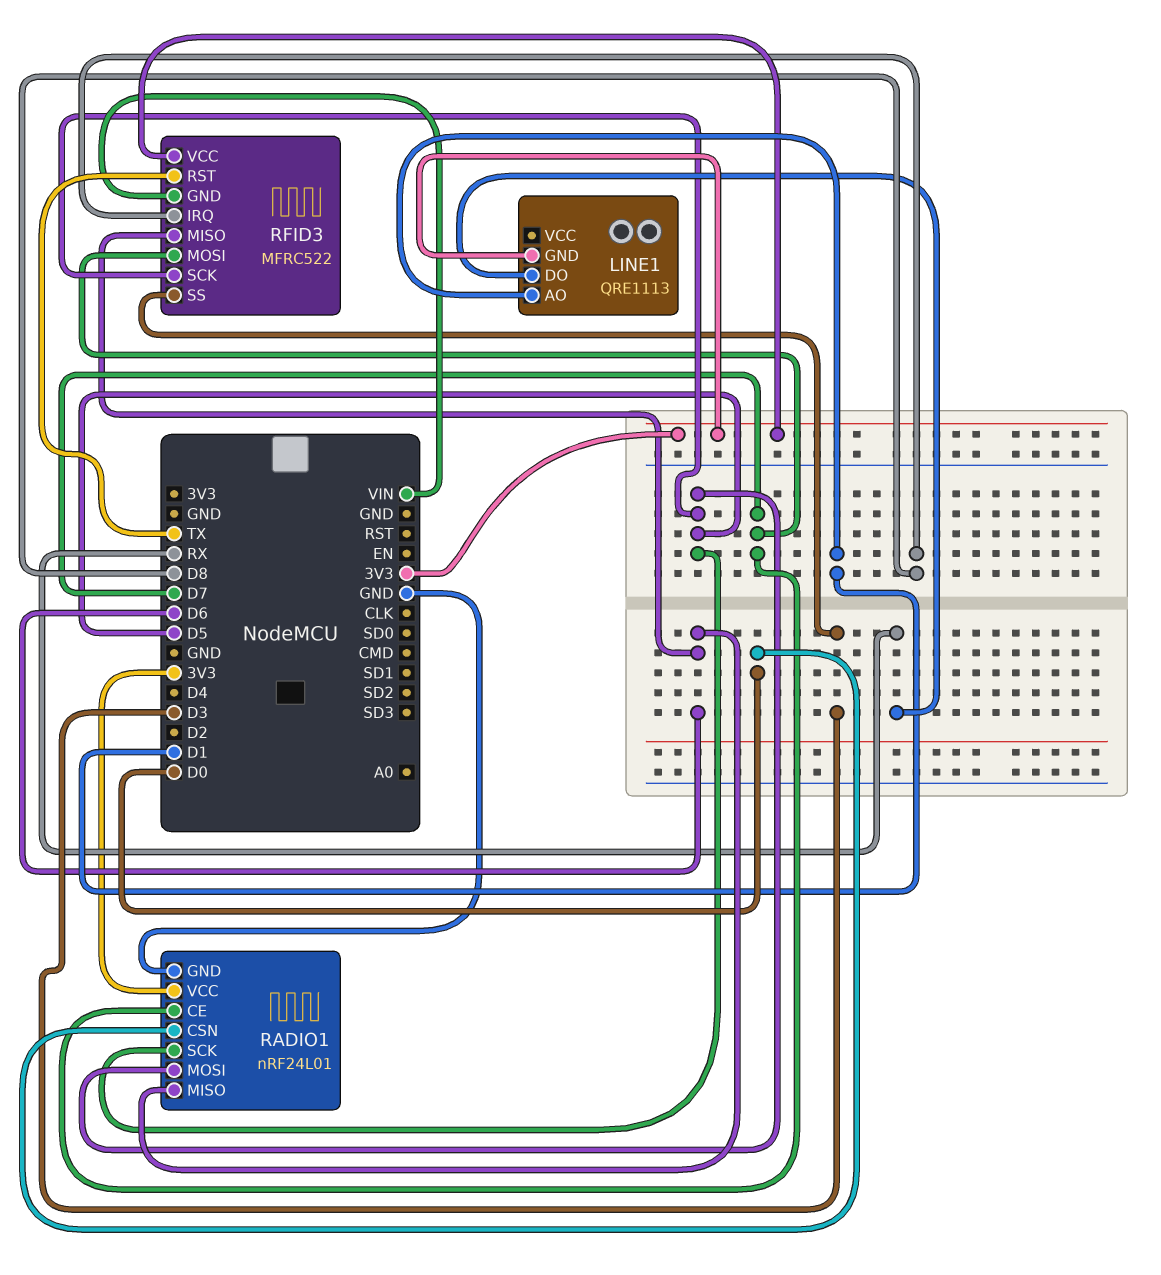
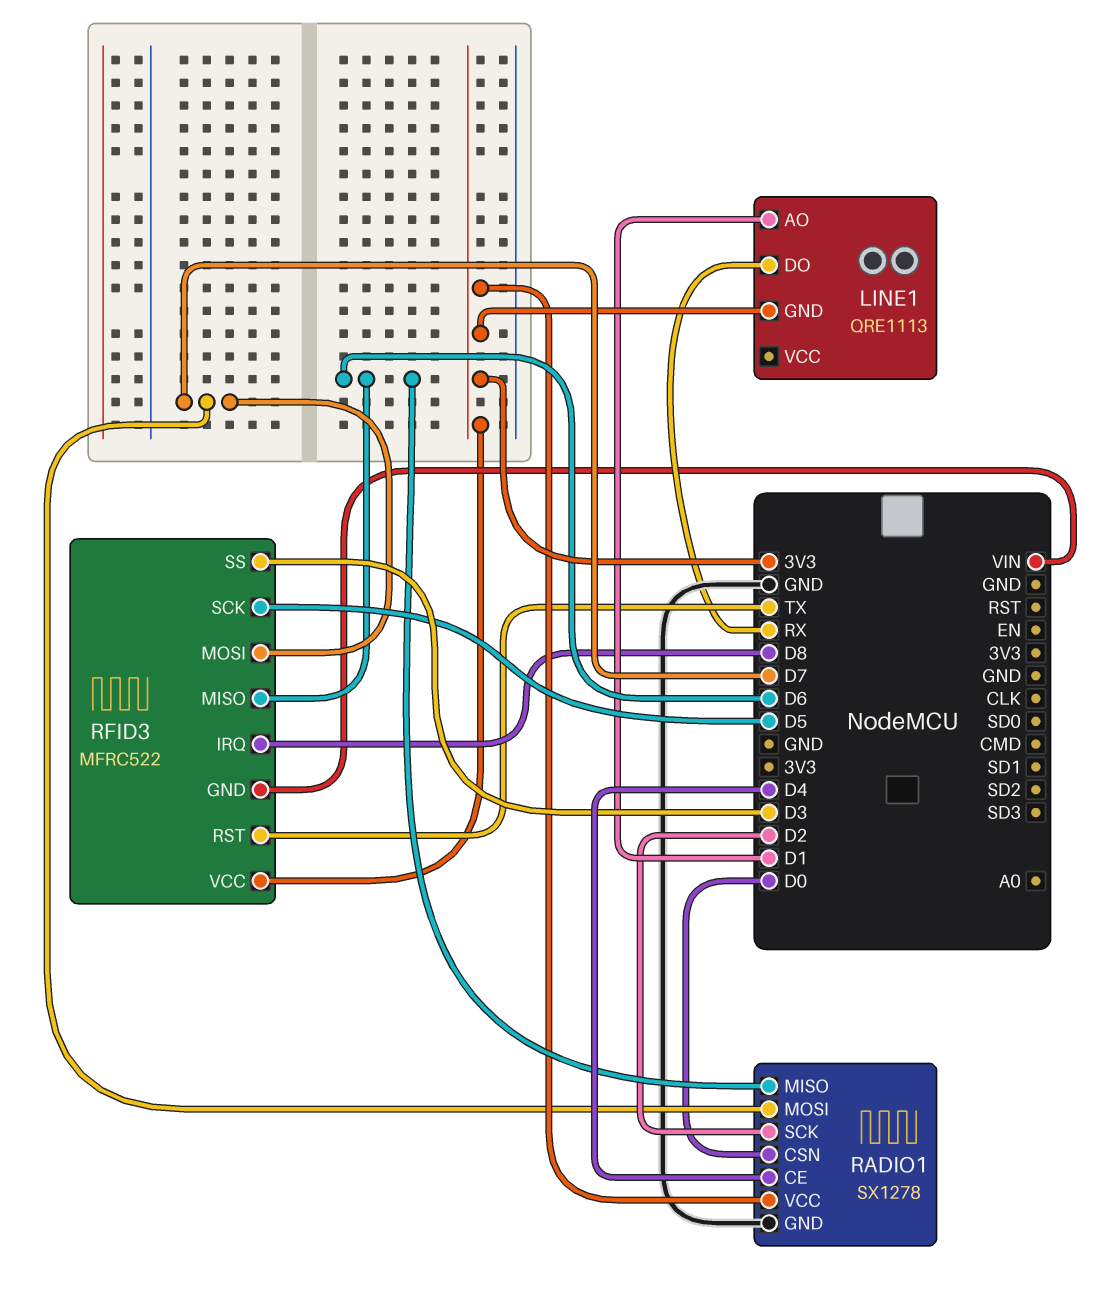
RADIO1: nRF24L01 -> SX1278
RADIO1 pin CE: D7 -> D4
RADIO1 pin MOSI: D5 -> D7
RADIO1 pin SCK: D5 -> D2

